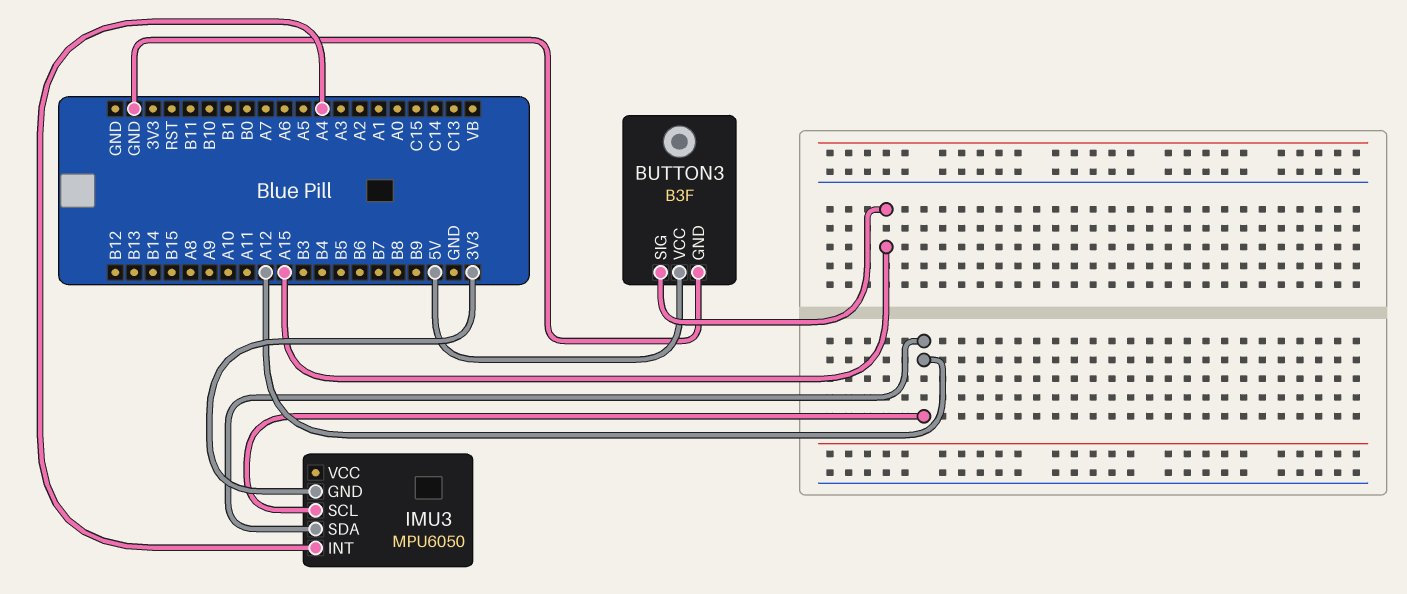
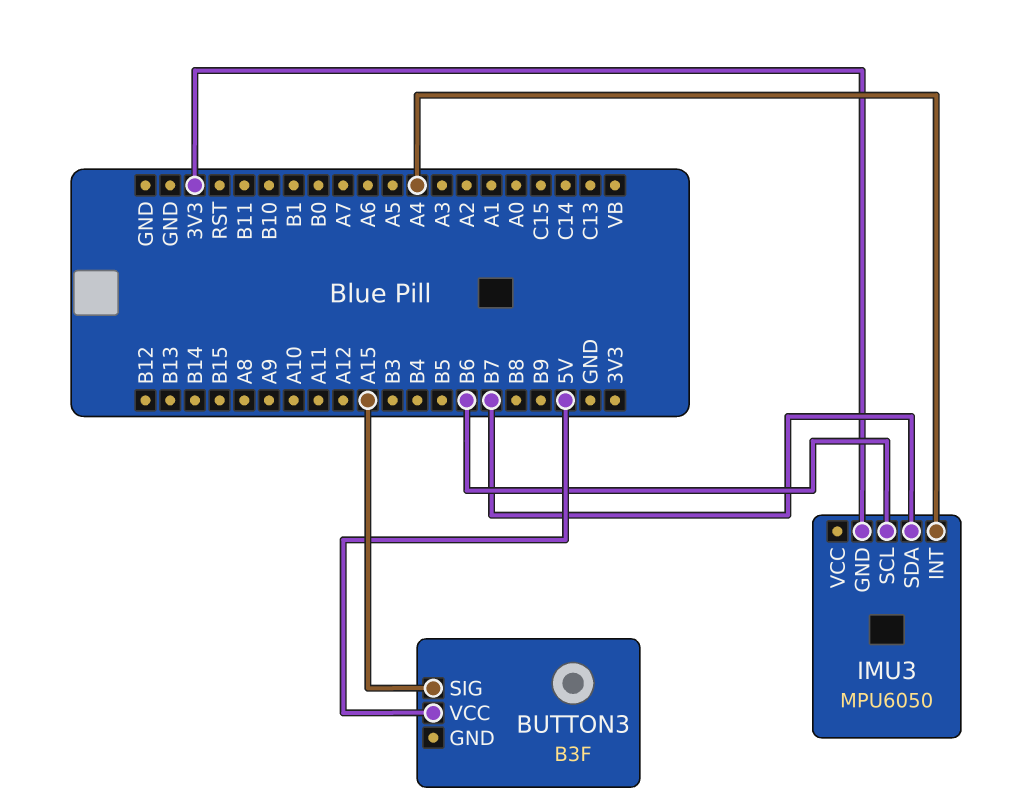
BUTTON3 pin GND: GND -> none
IMU3 pin SCL: A12 -> B6
IMU3 pin SDA: A12 -> B7

